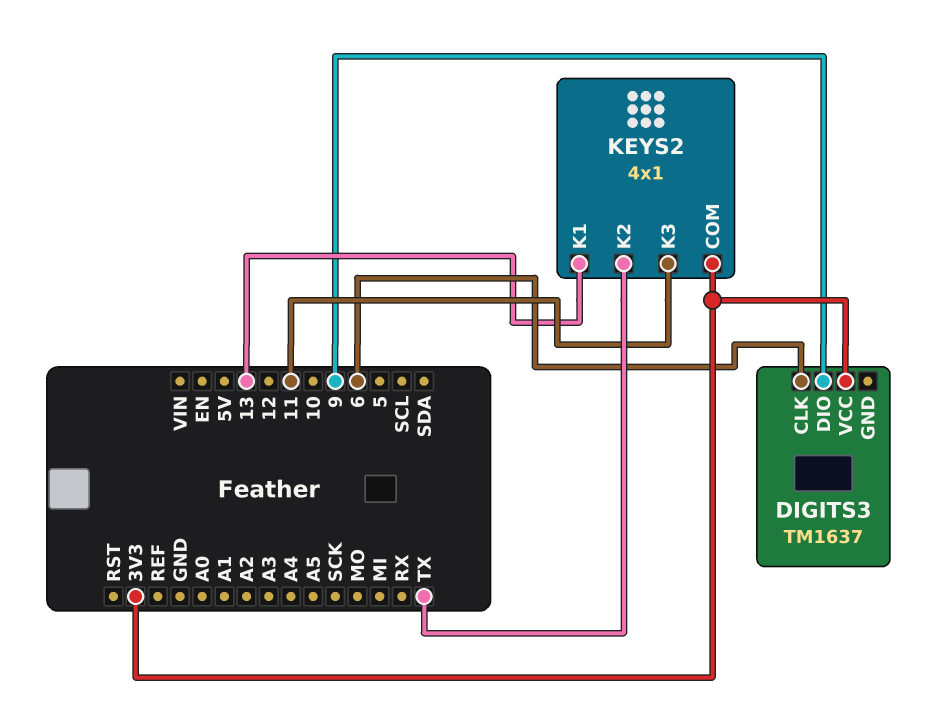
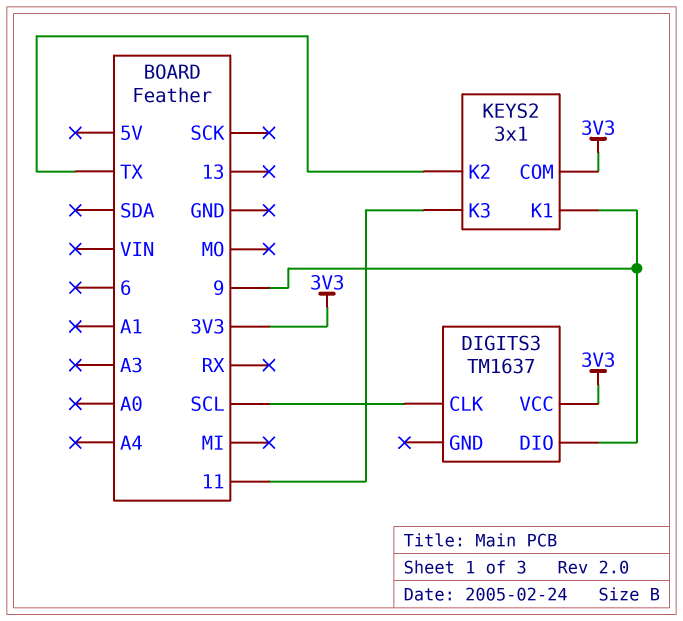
DIGITS3 pin CLK: 6 -> SCL
KEYS2: 4x1 -> 3x1
KEYS2 pin K1: 13 -> 9

